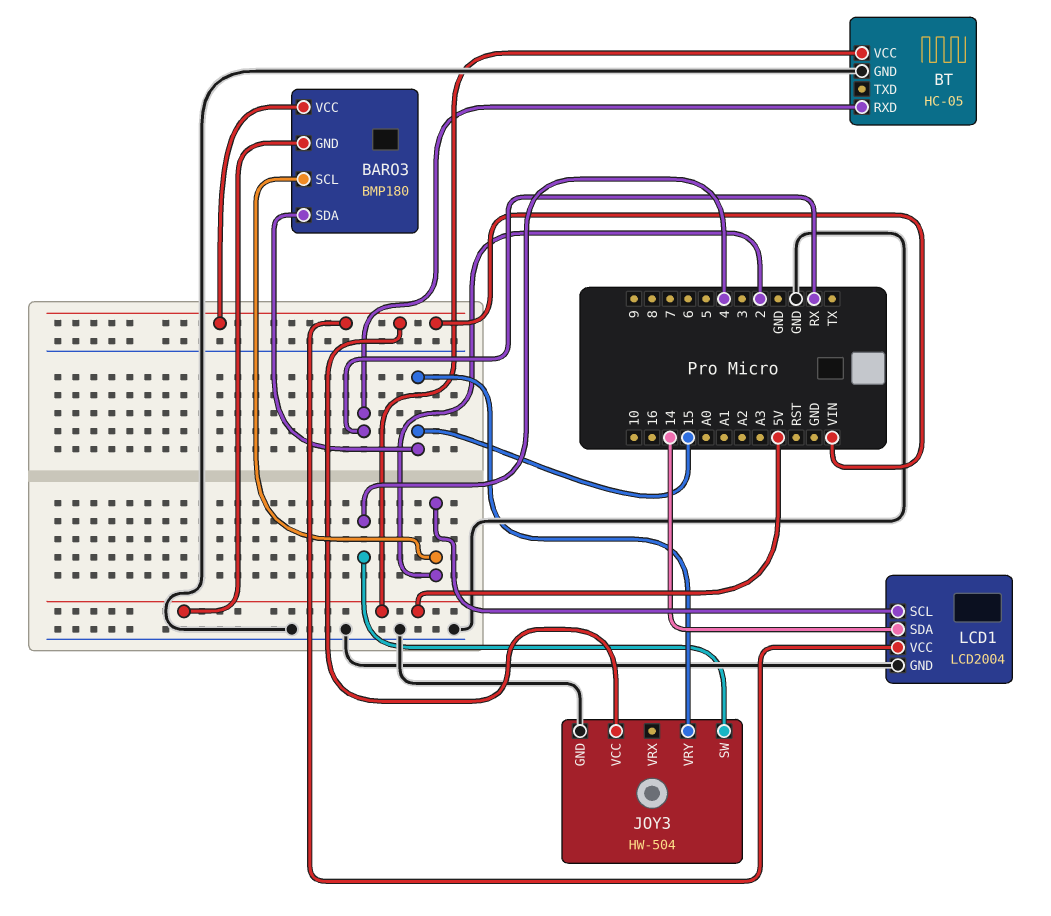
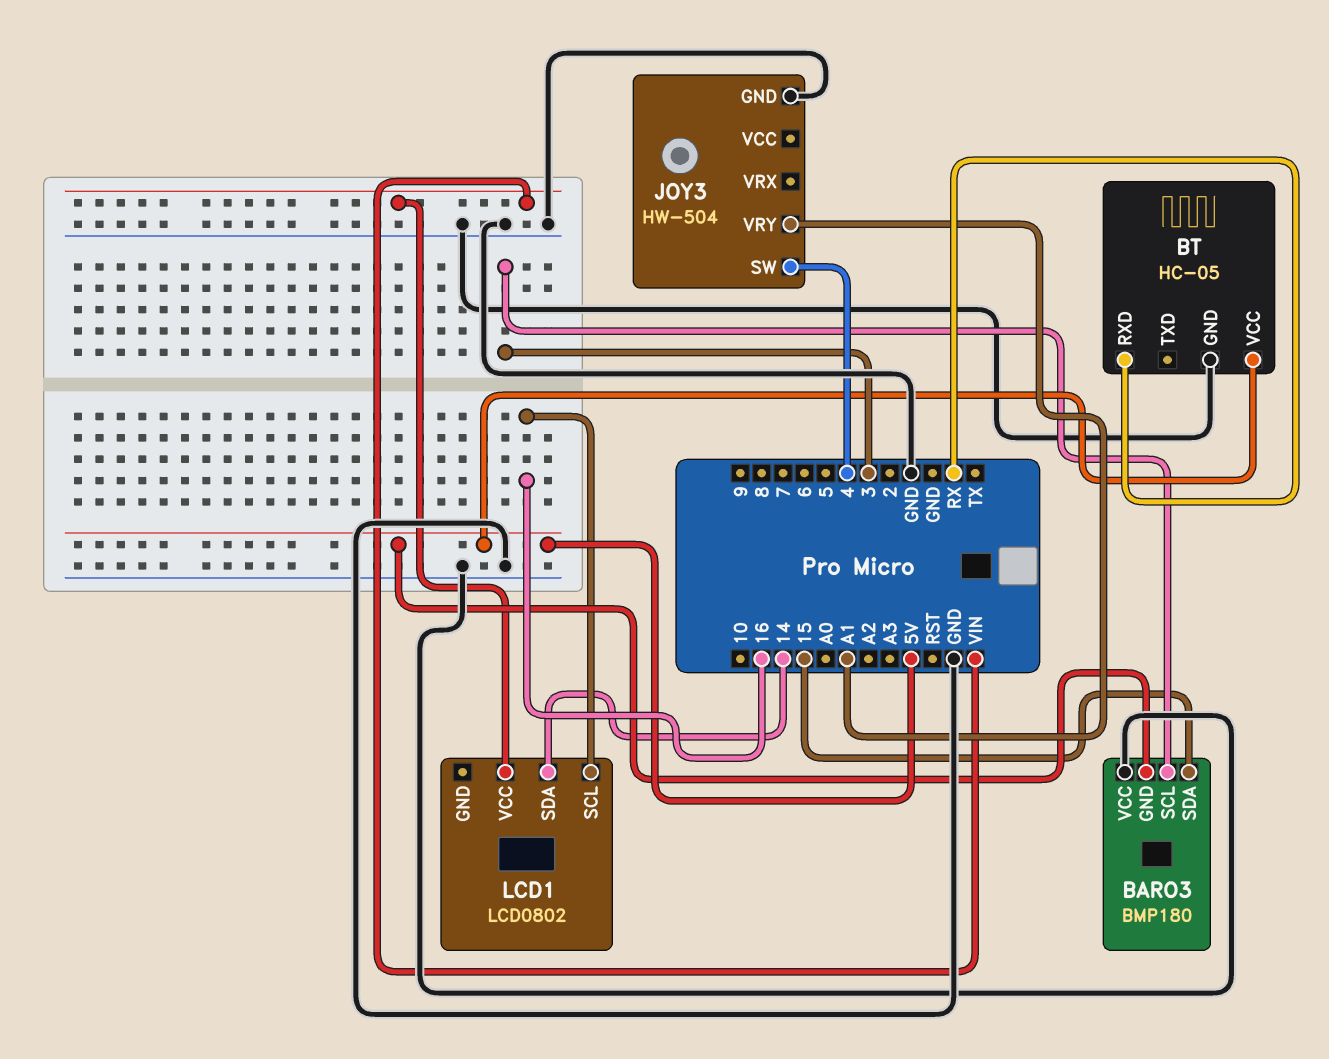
BARO3 pin SCL: 2 -> 3
BARO3 pin VCC: VIN -> GND
JOY3 pin VCC: VIN -> none
JOY3 pin VRY: 15 -> A1
LCD1: LCD2004 -> LCD0802
LCD1 pin GND: GND -> none
LCD1 pin SCL: 2 -> 16

